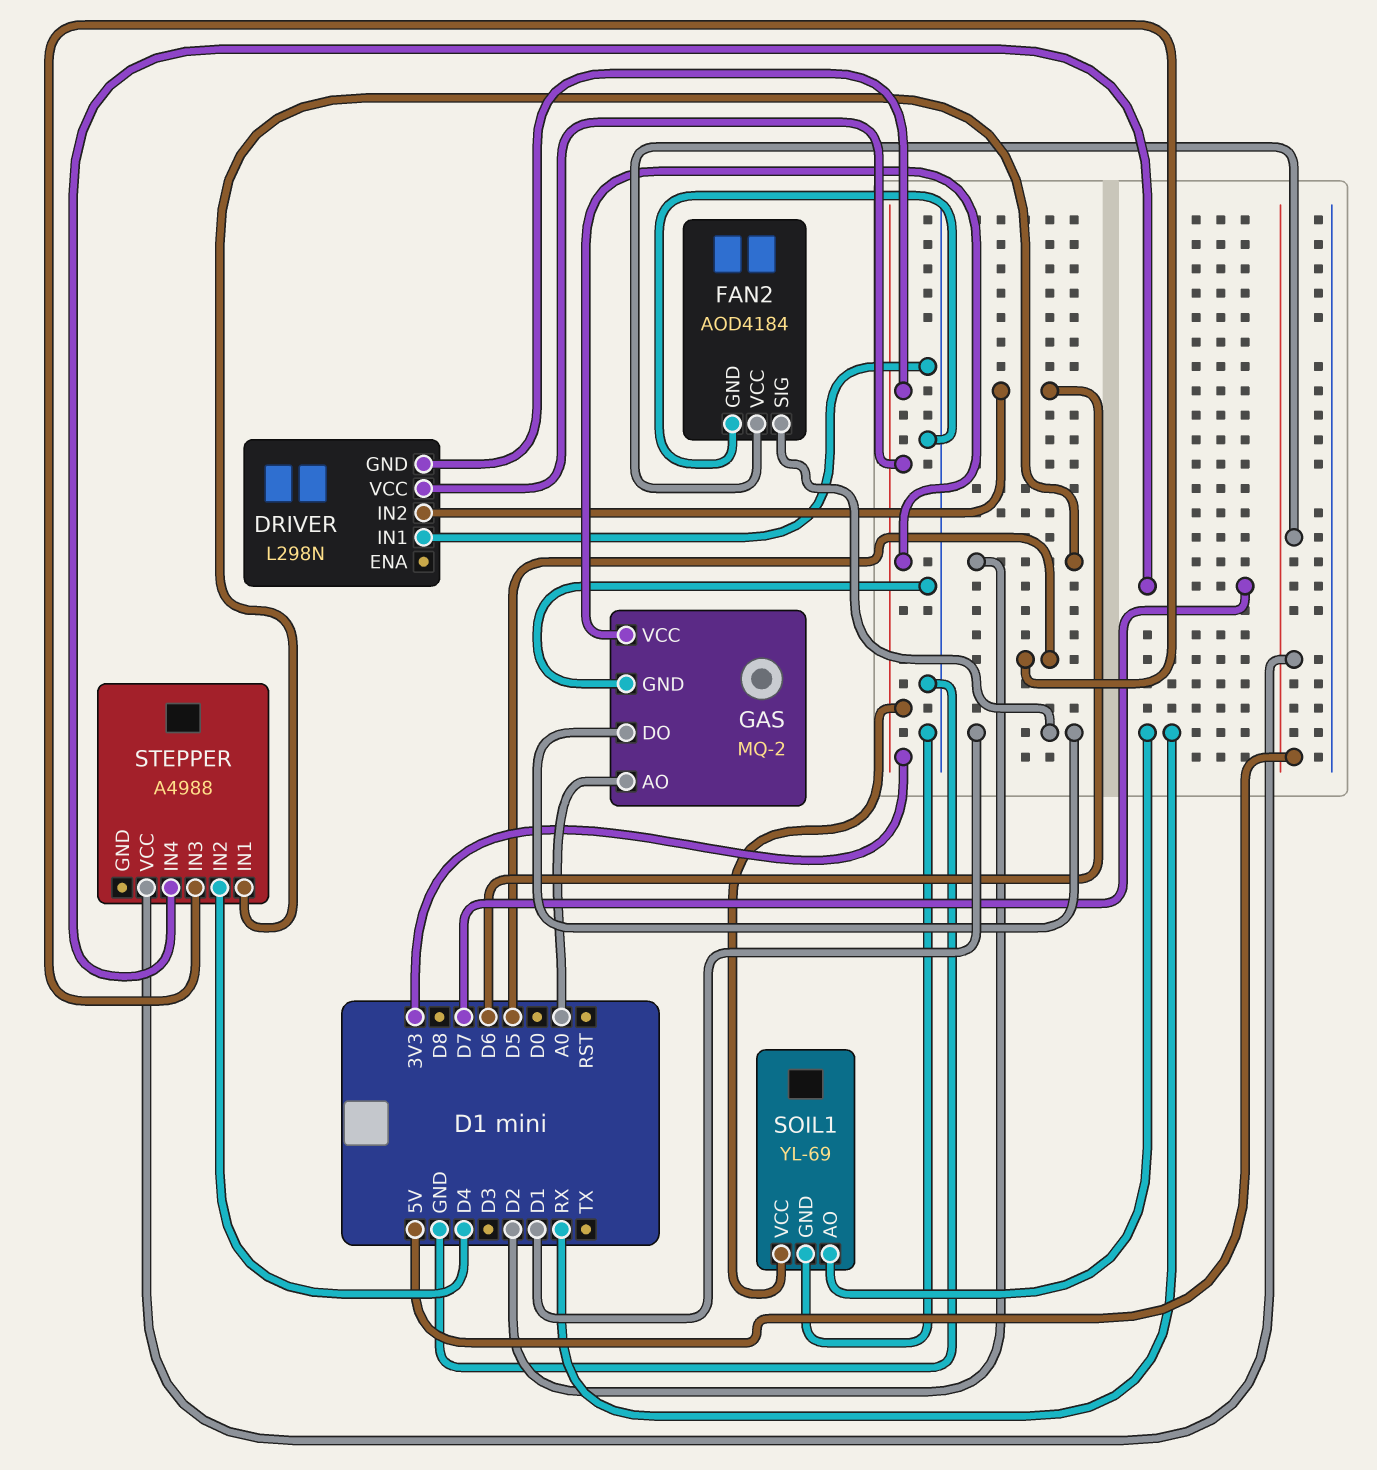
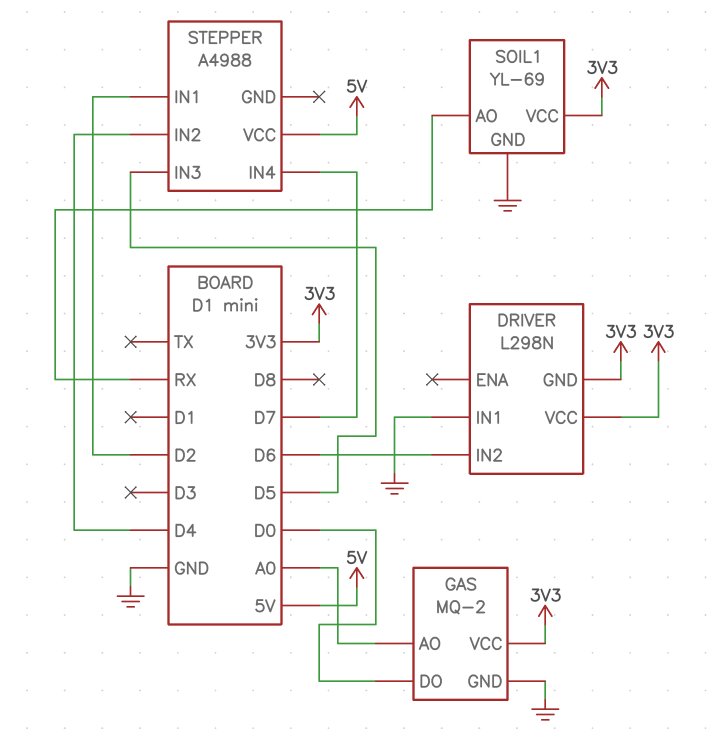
FAN2: AOD4184 -> none
FAN2 pin GND: GND -> none
FAN2 pin SIG: D1 -> none
FAN2 pin VCC: 5V -> none
GAS pin DO: D1 -> D0

